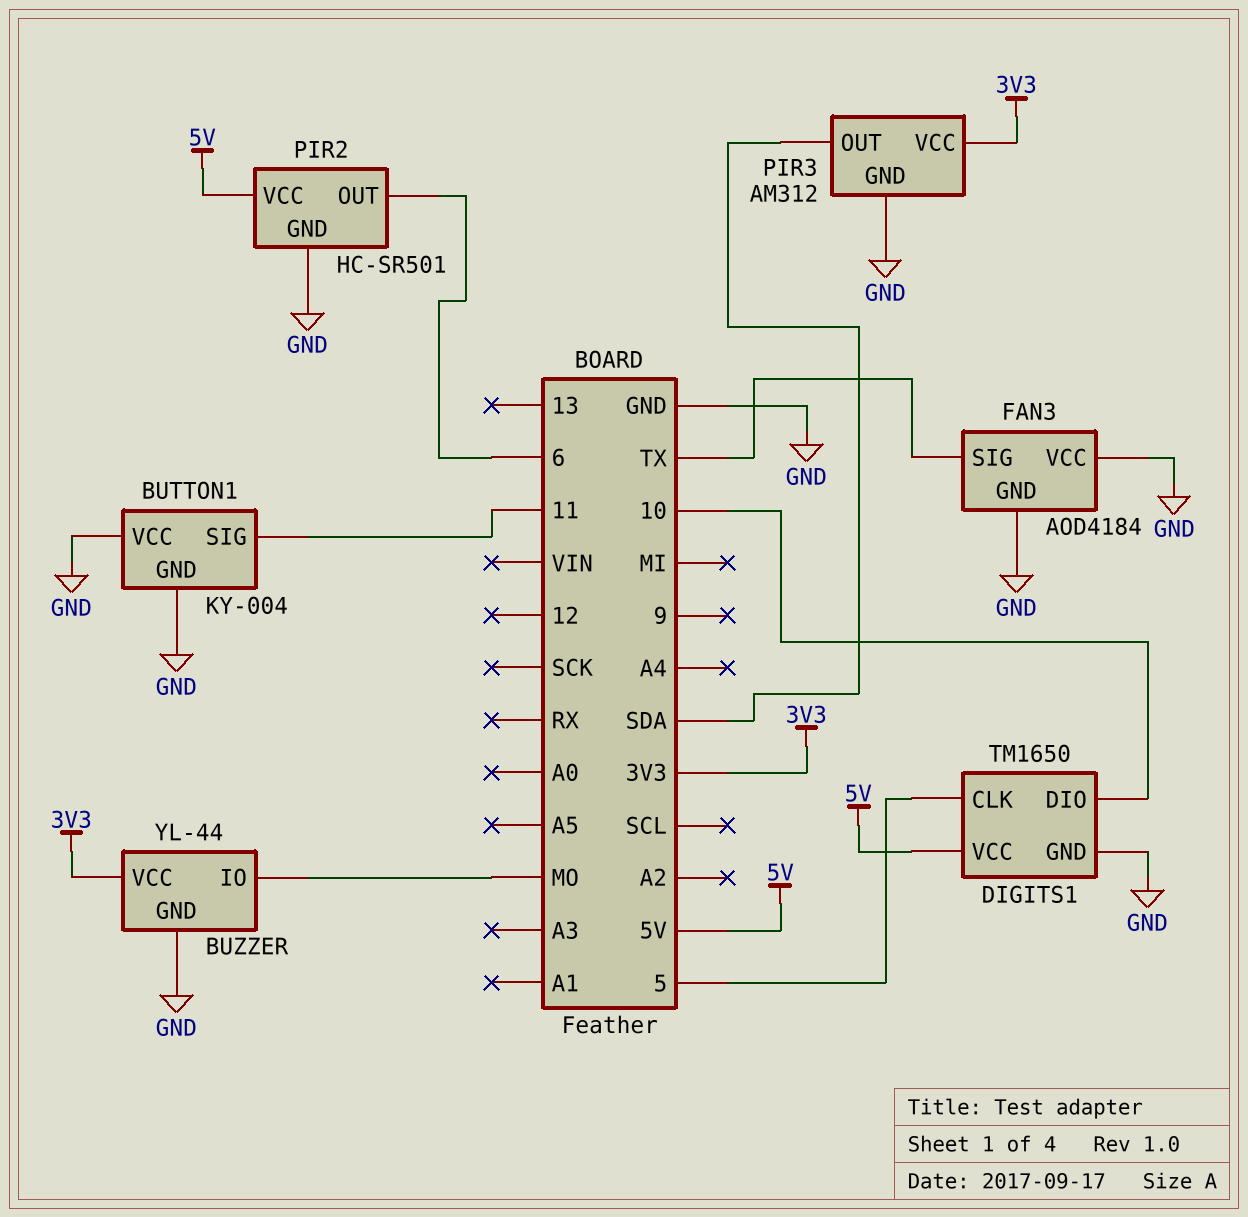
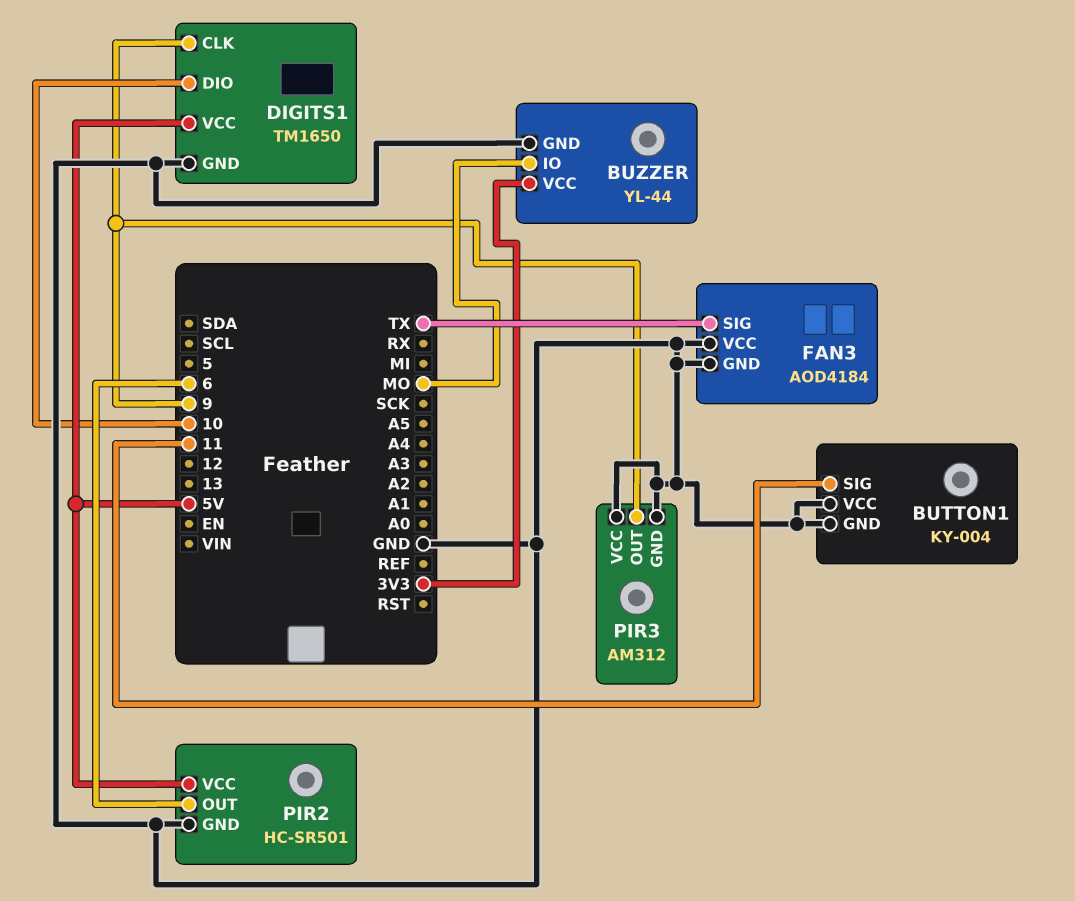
DIGITS1 pin CLK: 5 -> 9
PIR3 pin OUT: SDA -> 9
PIR3 pin VCC: 3V3 -> GND

